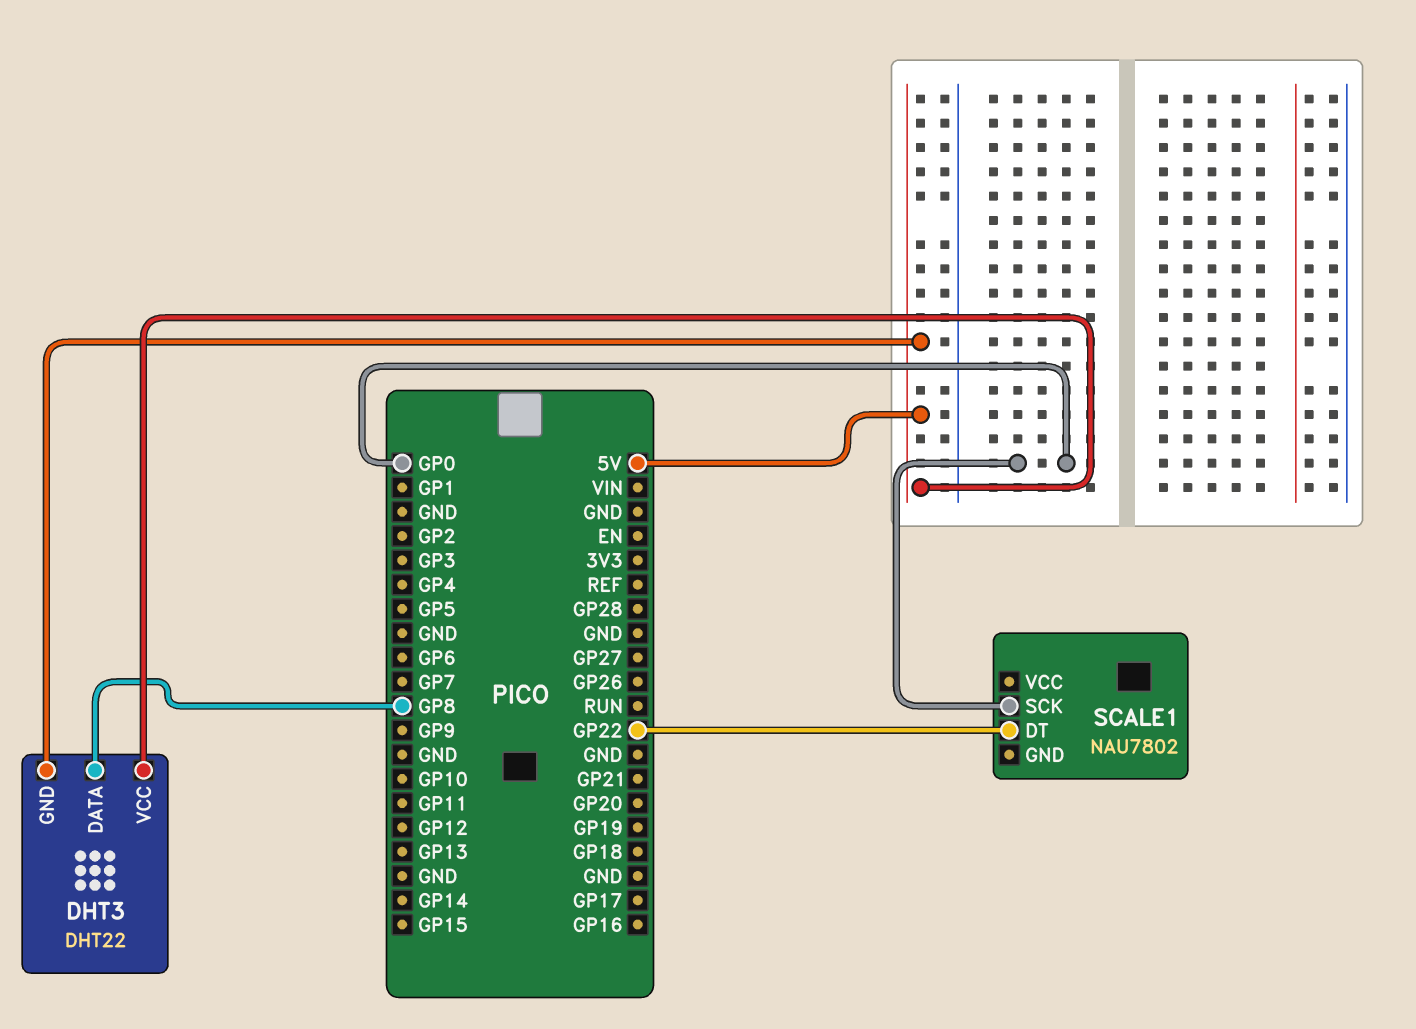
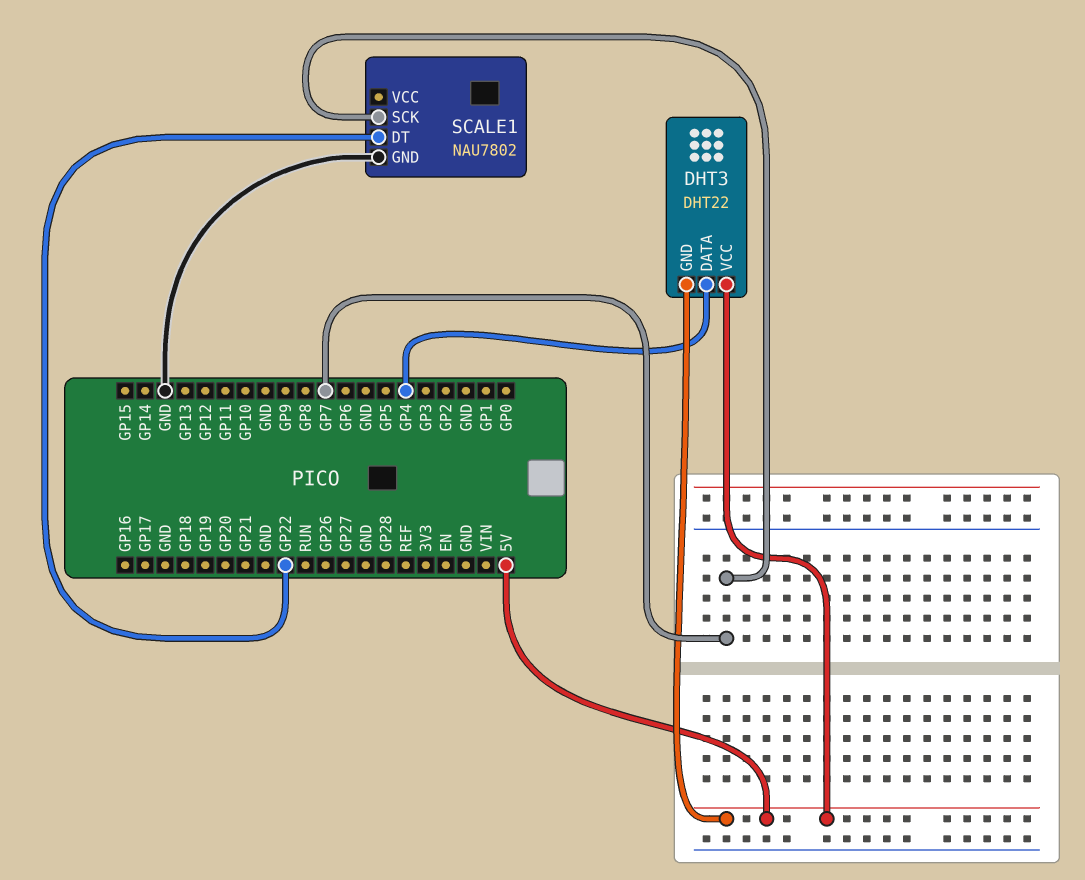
DHT3 pin DATA: GP8 -> GP4
SCALE1 pin GND: none -> GND
SCALE1 pin SCK: GP0 -> GP7

